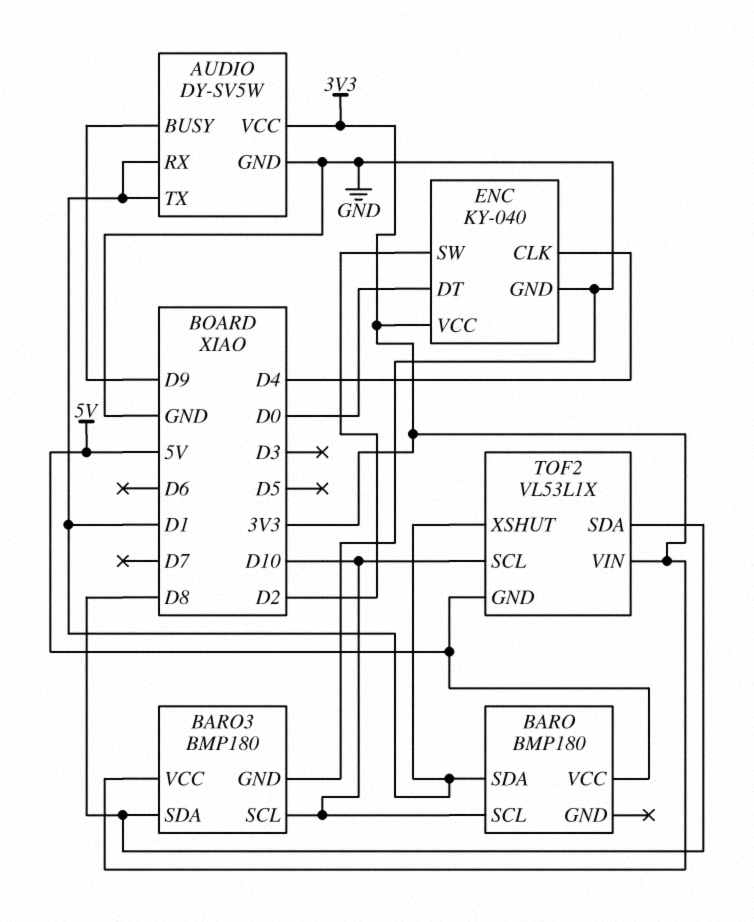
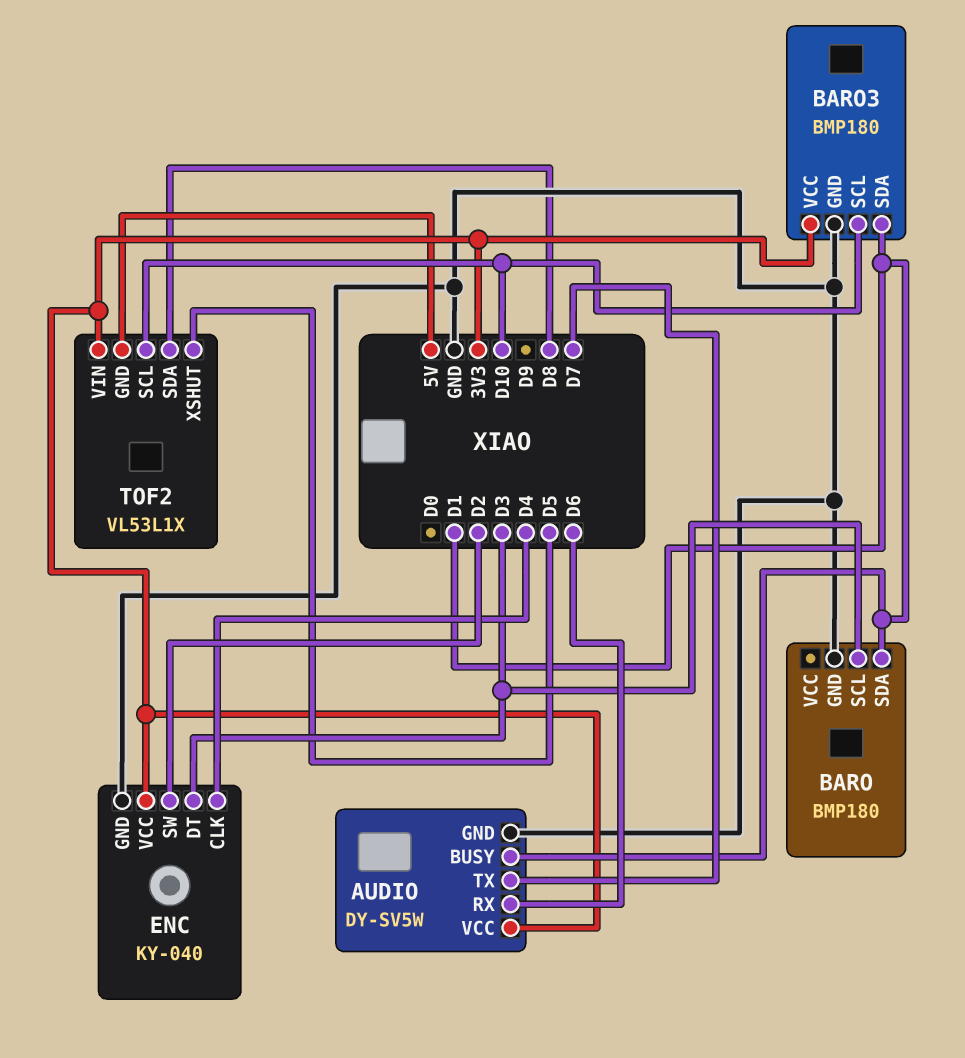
AUDIO pin BUSY: D9 -> D1
AUDIO pin RX: D1 -> D6
AUDIO pin TX: D1 -> D7
BARO pin GND: none -> GND
BARO pin SCL: D10 -> D3
BARO pin VCC: 5V -> none
BARO3 pin SDA: D8 -> D1
ENC pin DT: D0 -> D3
TOF2 pin XSHUT: D1 -> D5

